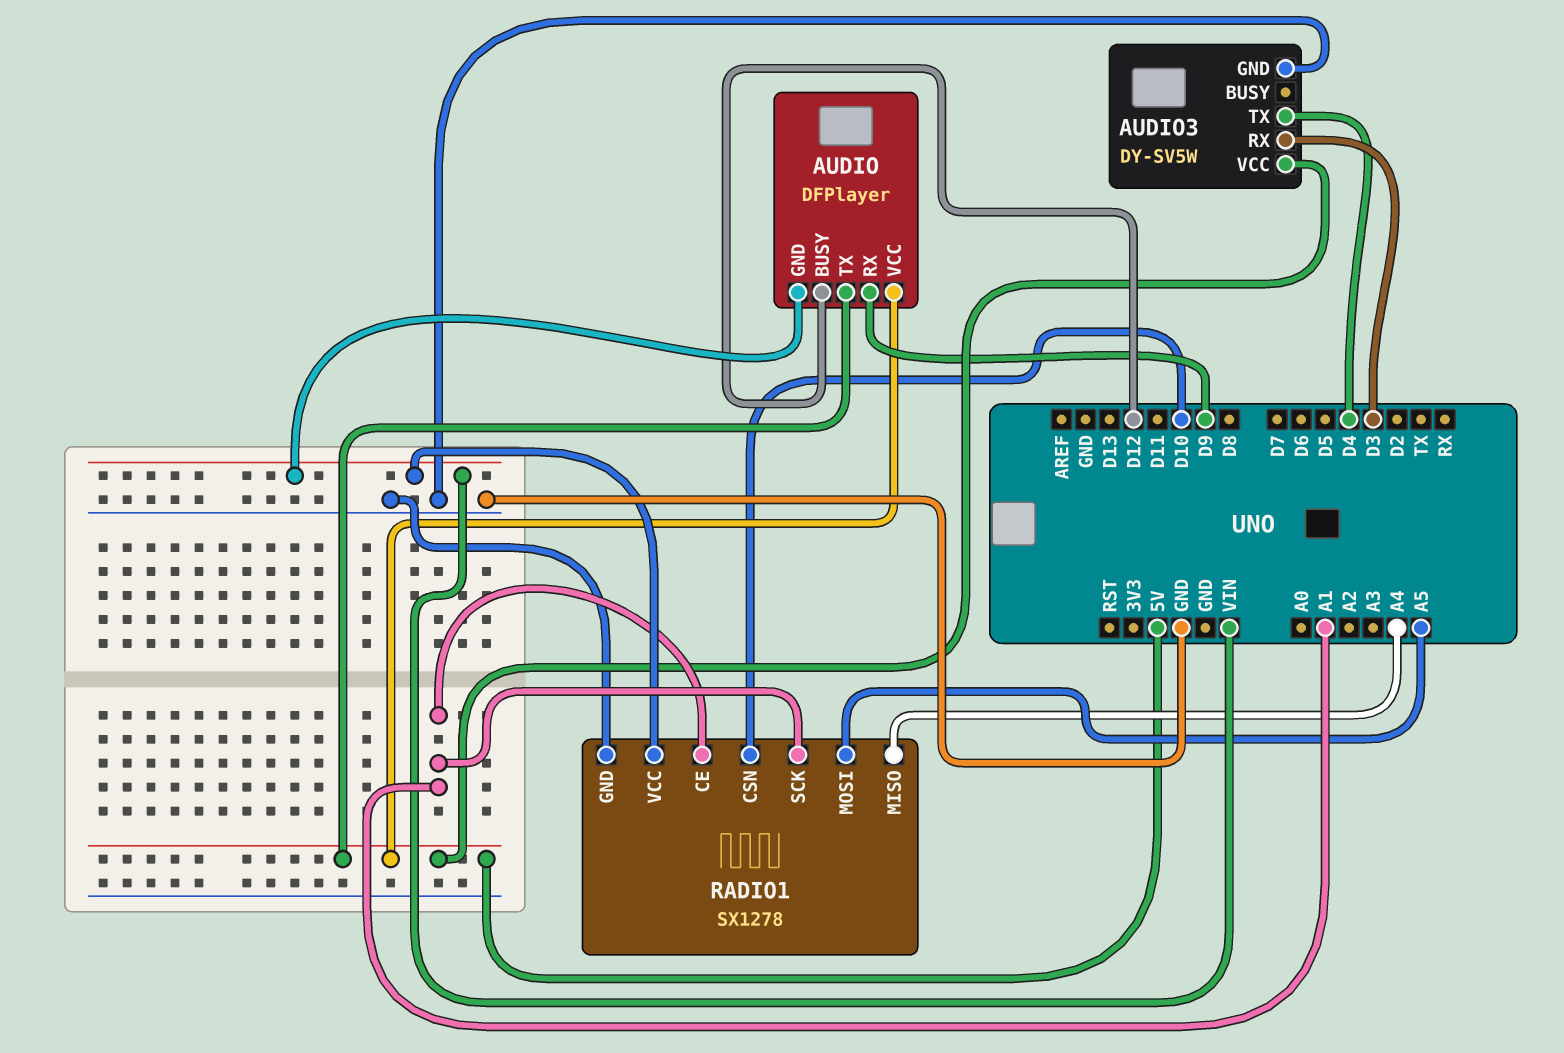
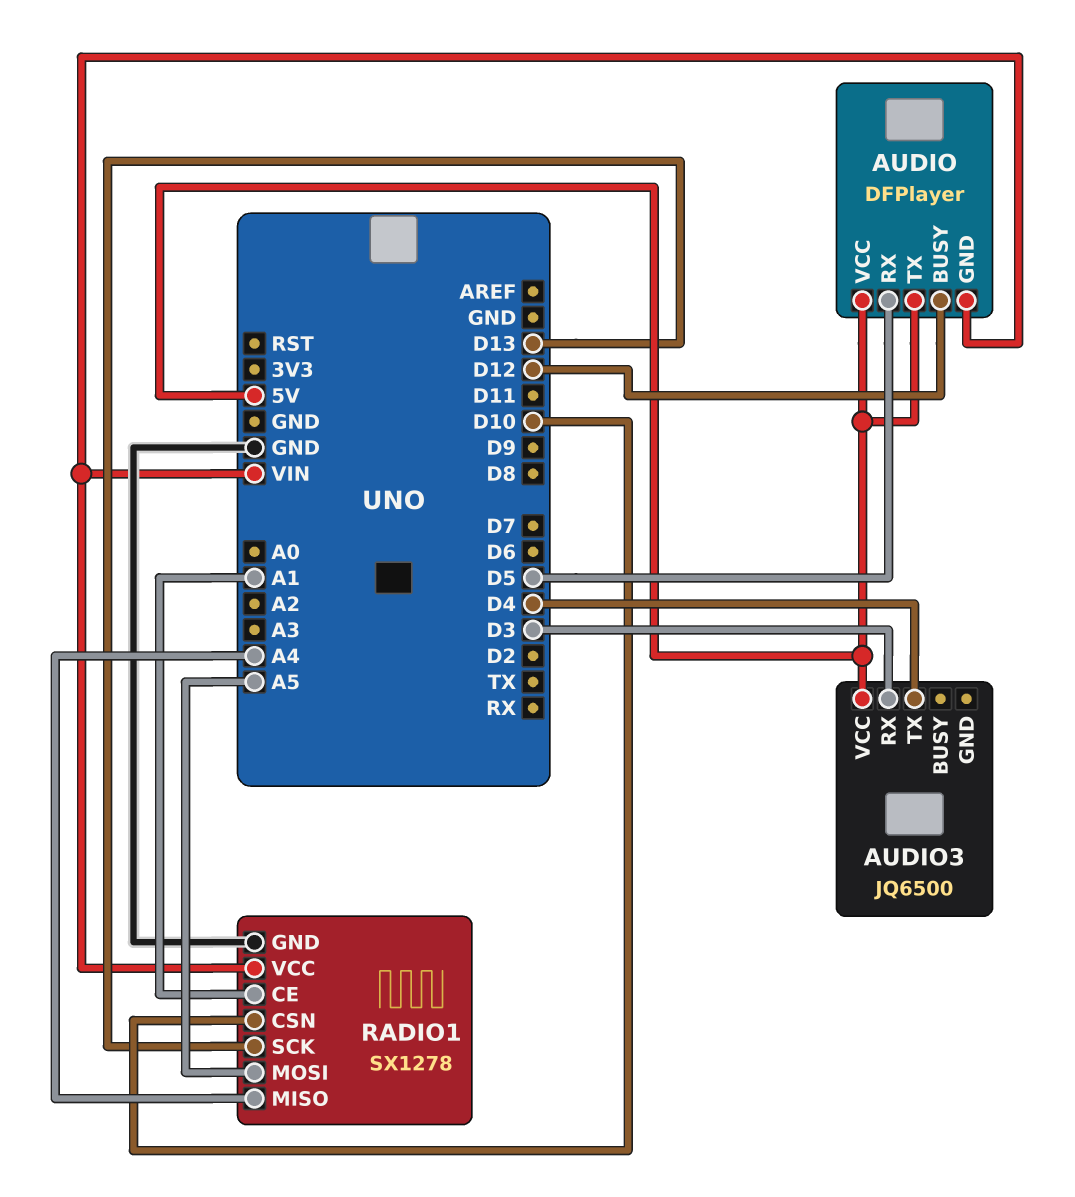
AUDIO pin RX: D9 -> D5
AUDIO3: DY-SV5W -> JQ6500
AUDIO3 pin GND: GND -> none
RADIO1 pin SCK: A1 -> D13

